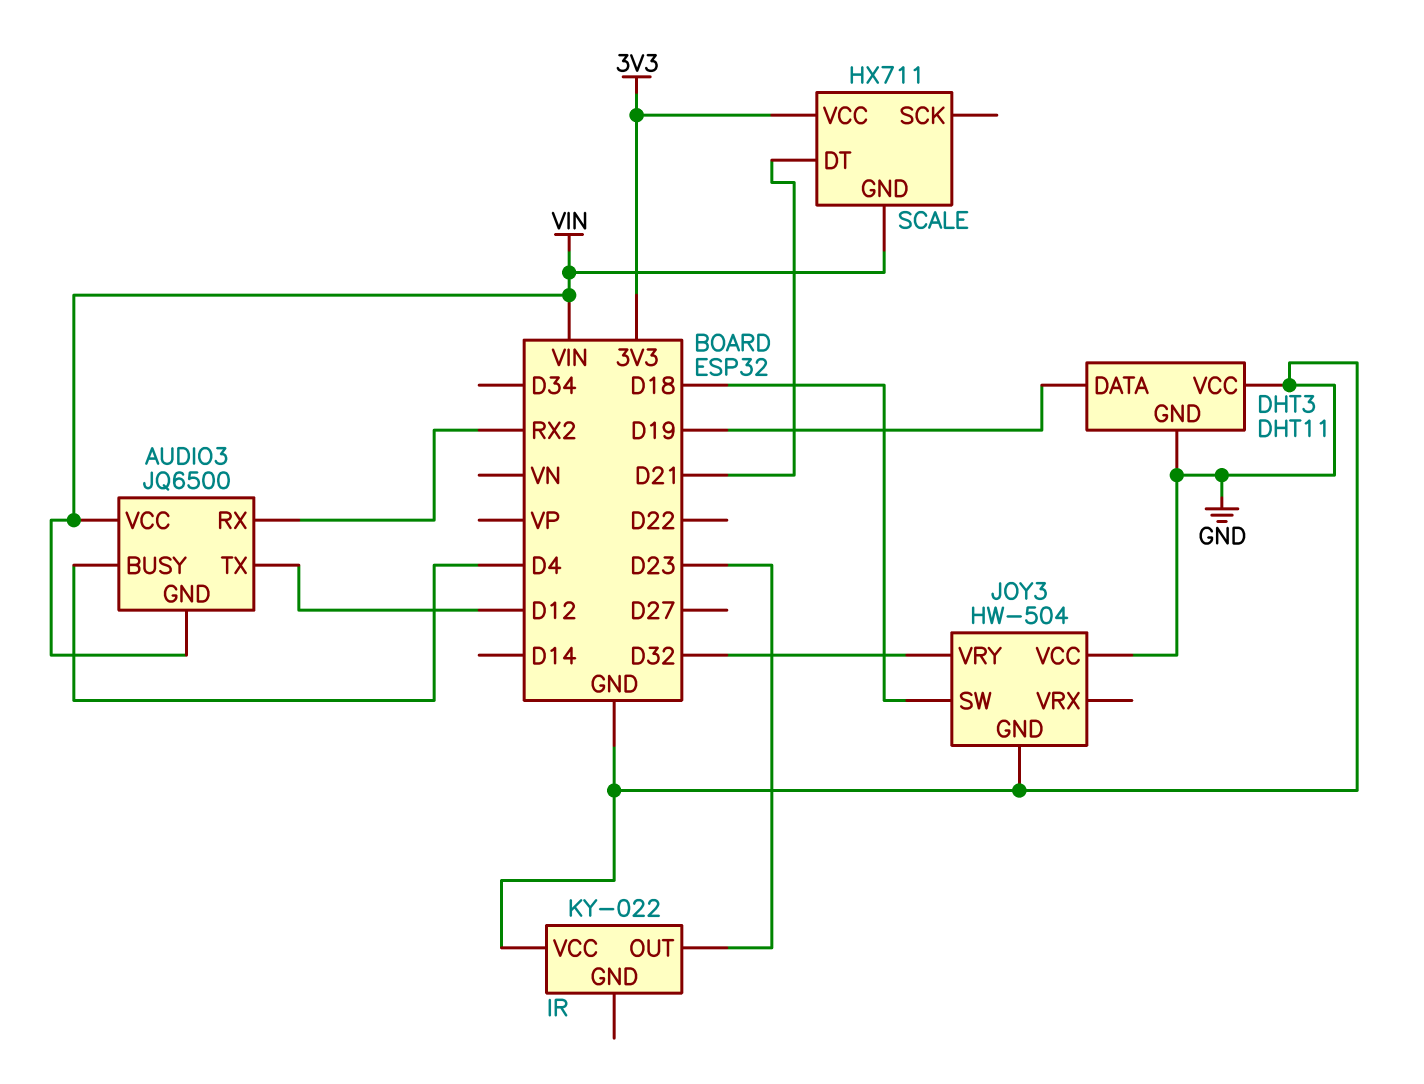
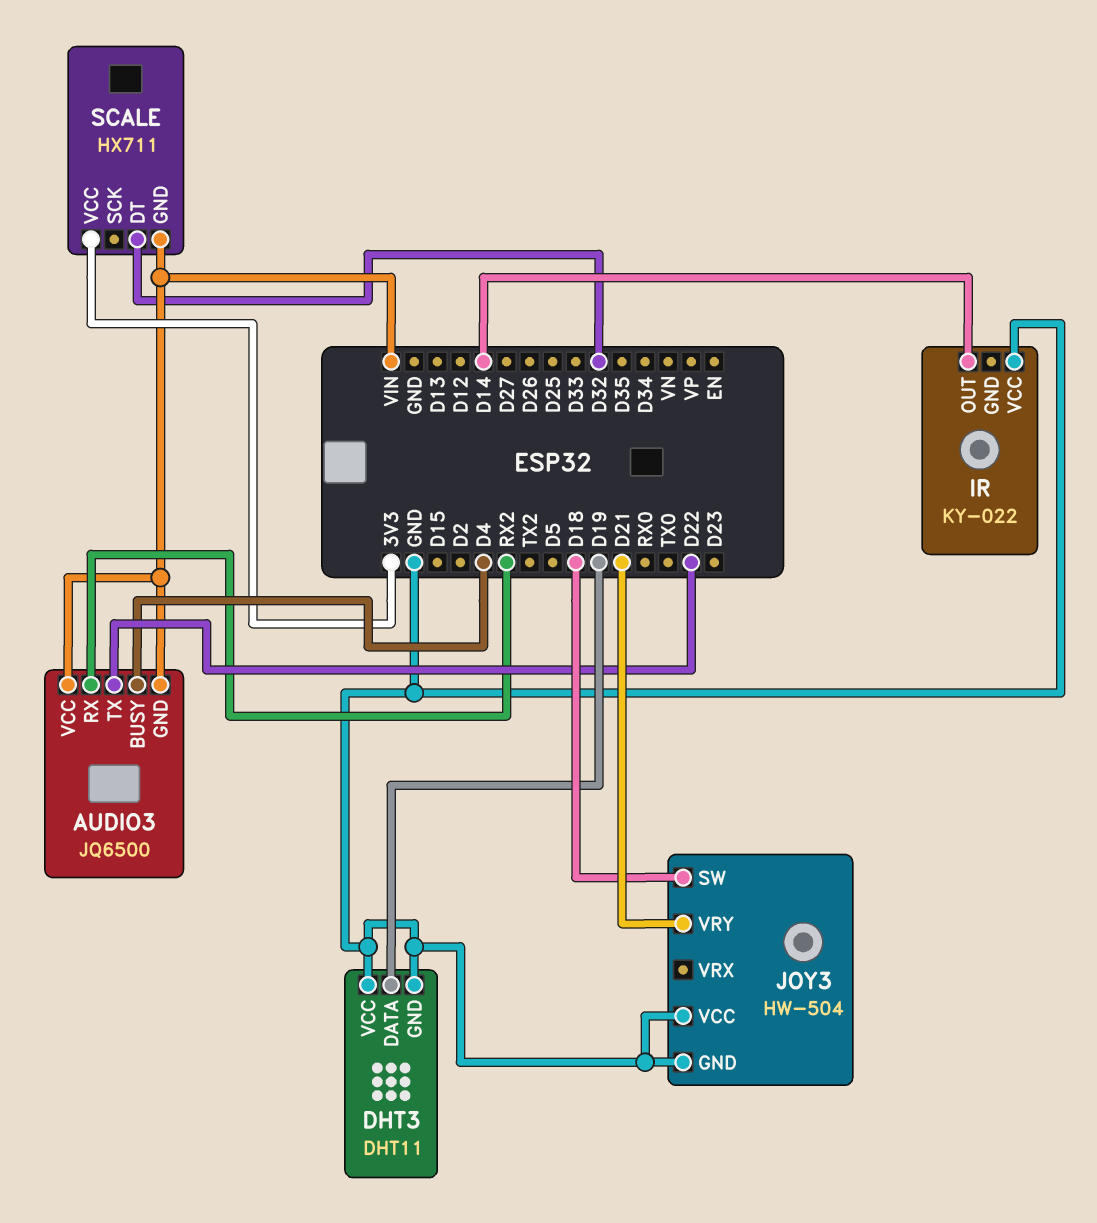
AUDIO3 pin TX: D12 -> D22
IR pin OUT: D23 -> D14
JOY3 pin VRY: D32 -> D21
SCALE pin DT: D21 -> D32

